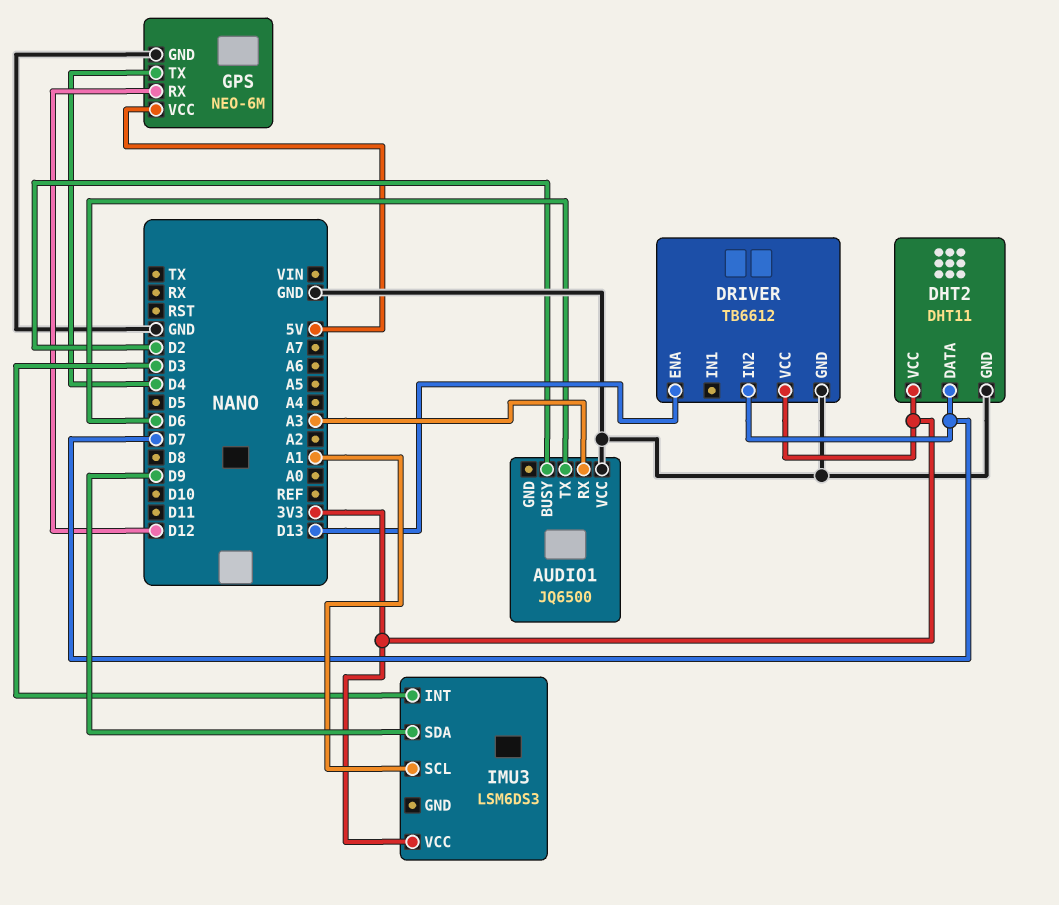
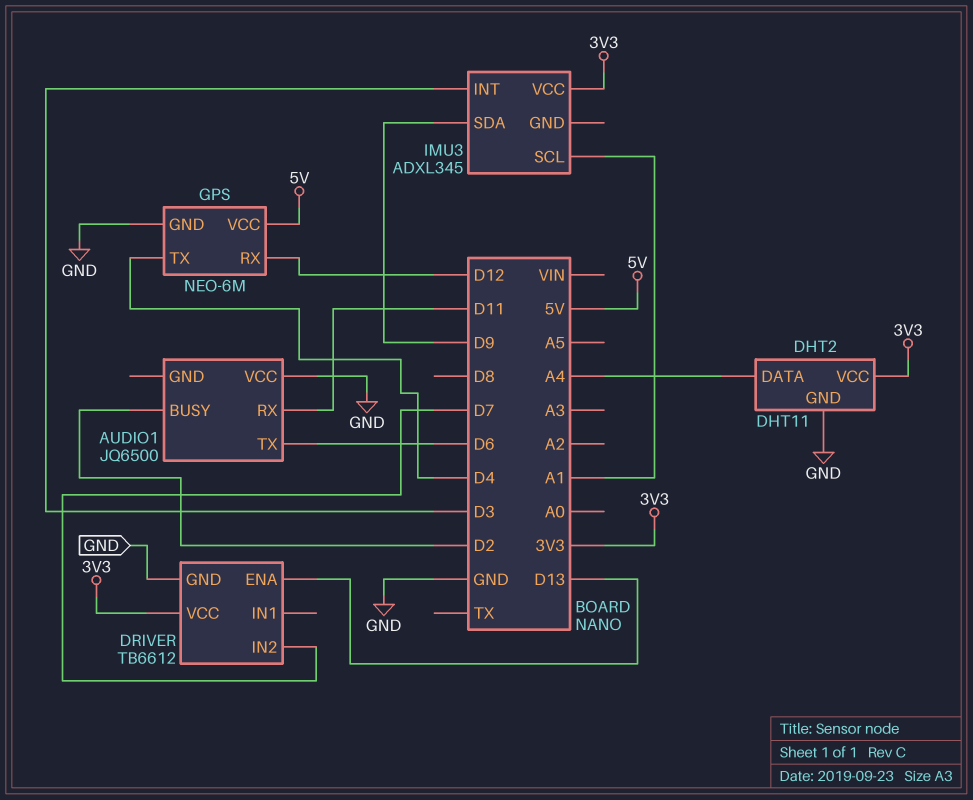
AUDIO1 pin RX: A3 -> D11
DHT2 pin DATA: D7 -> A4
IMU3: LSM6DS3 -> ADXL345

